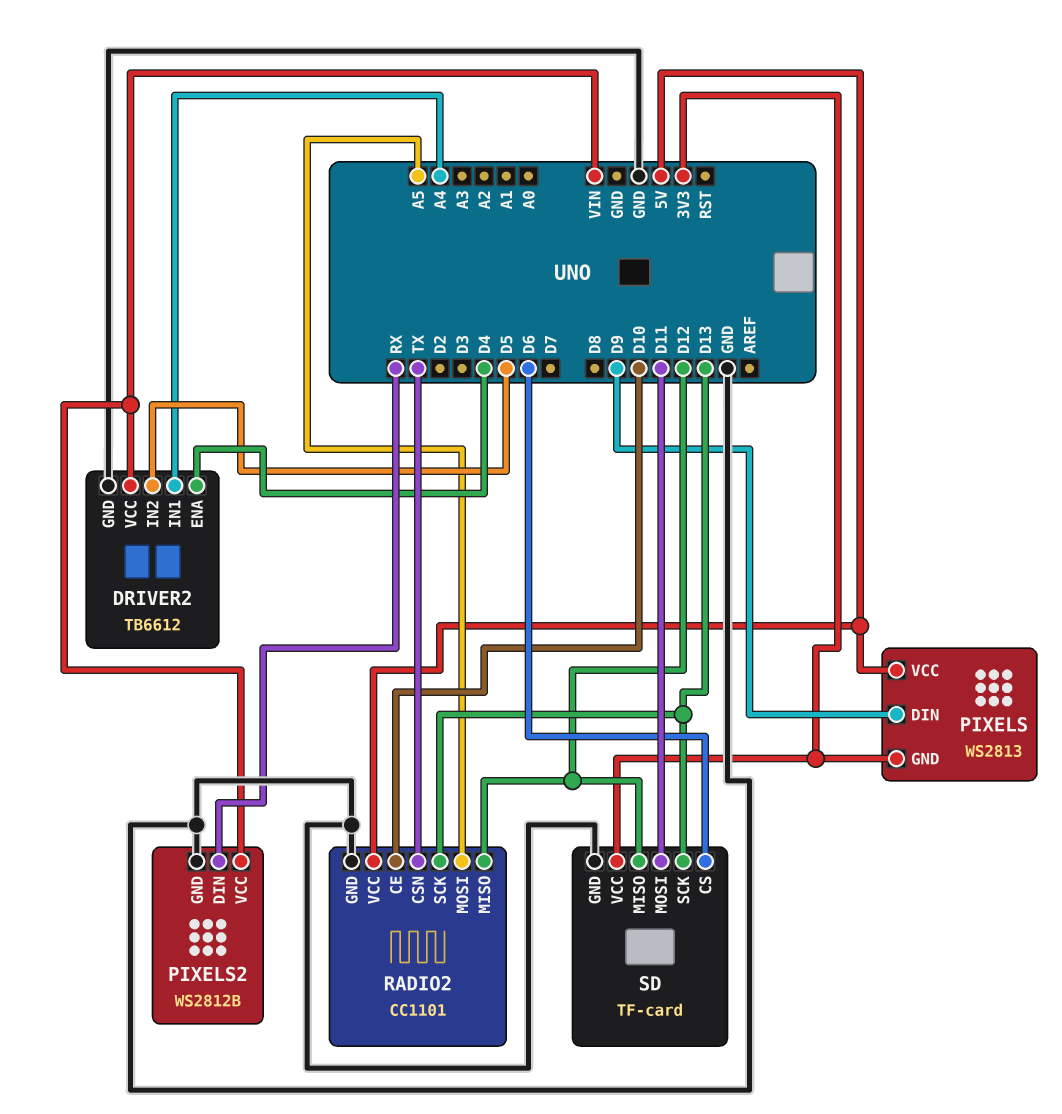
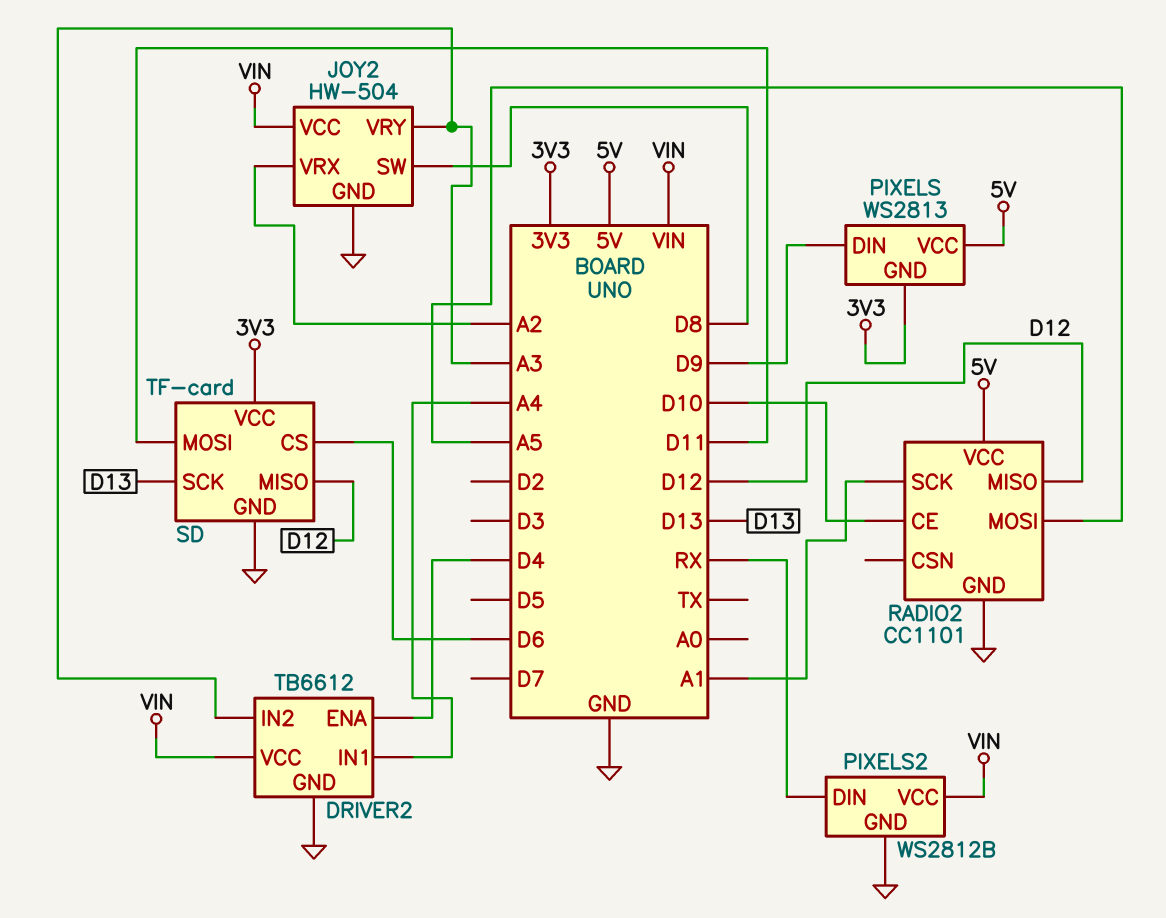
DRIVER2 pin IN2: D5 -> A3
JOY2: none -> HW-504
JOY2 pin GND: none -> GND
JOY2 pin SW: none -> D8
JOY2 pin VCC: none -> VIN
JOY2 pin VRX: none -> A2
JOY2 pin VRY: none -> A3
RADIO2 pin CSN: TX -> none
RADIO2 pin SCK: D13 -> A1

